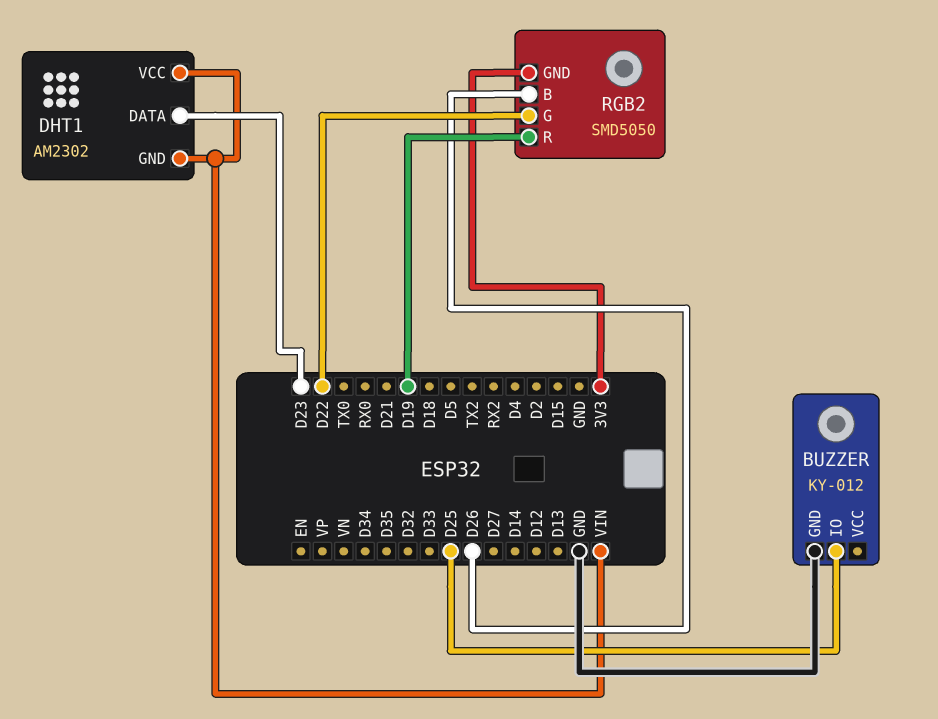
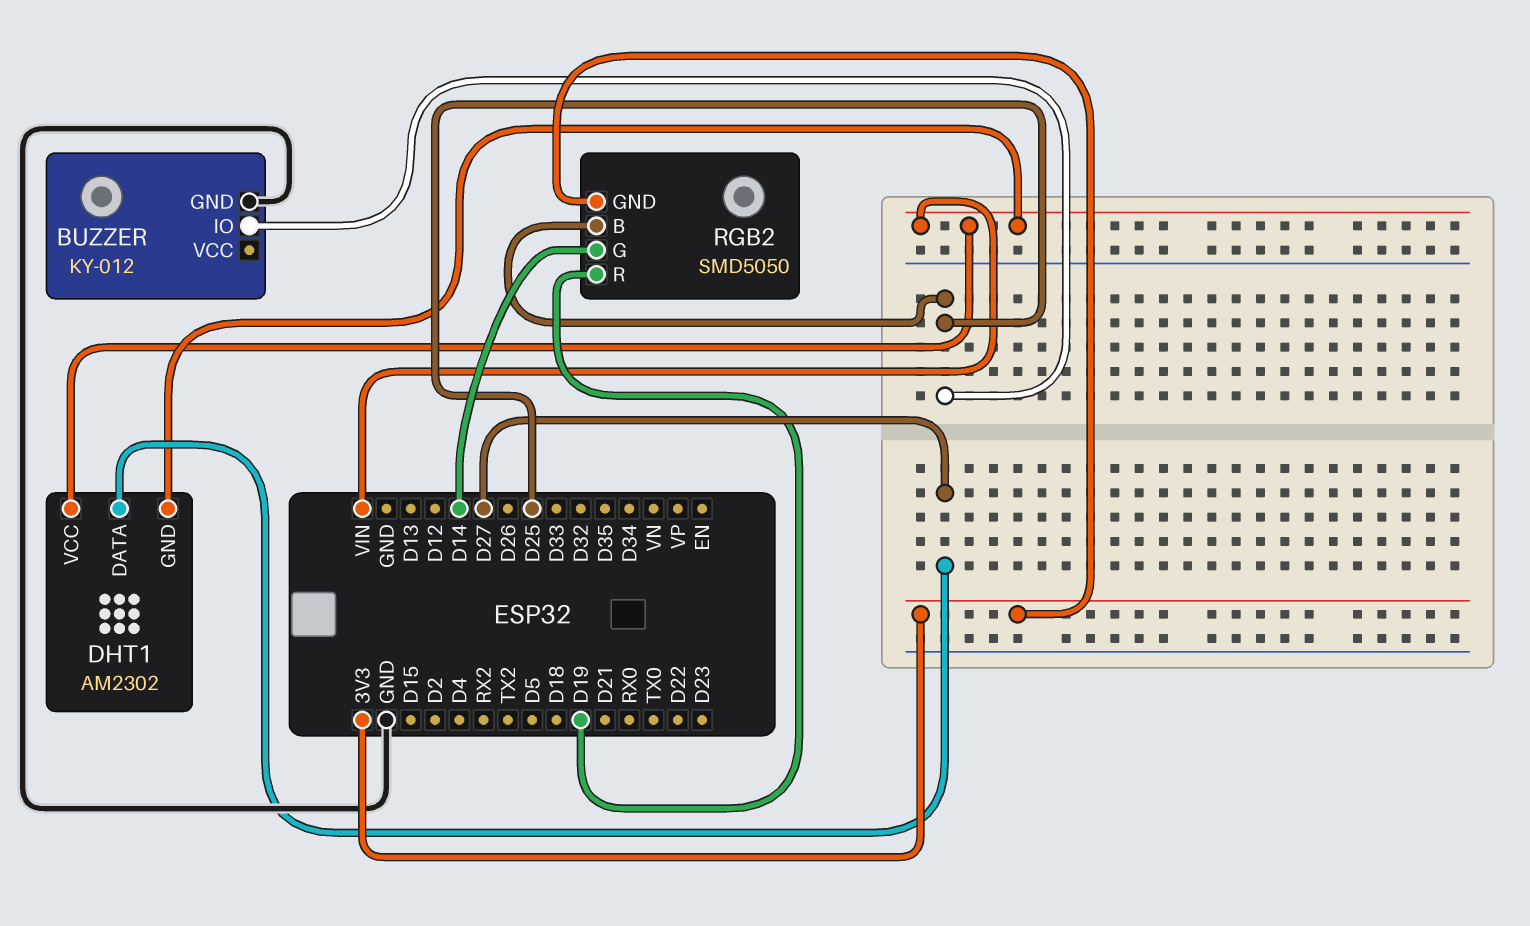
DHT1 pin DATA: D23 -> D27
RGB2 pin B: D26 -> D25
RGB2 pin G: D22 -> D14

